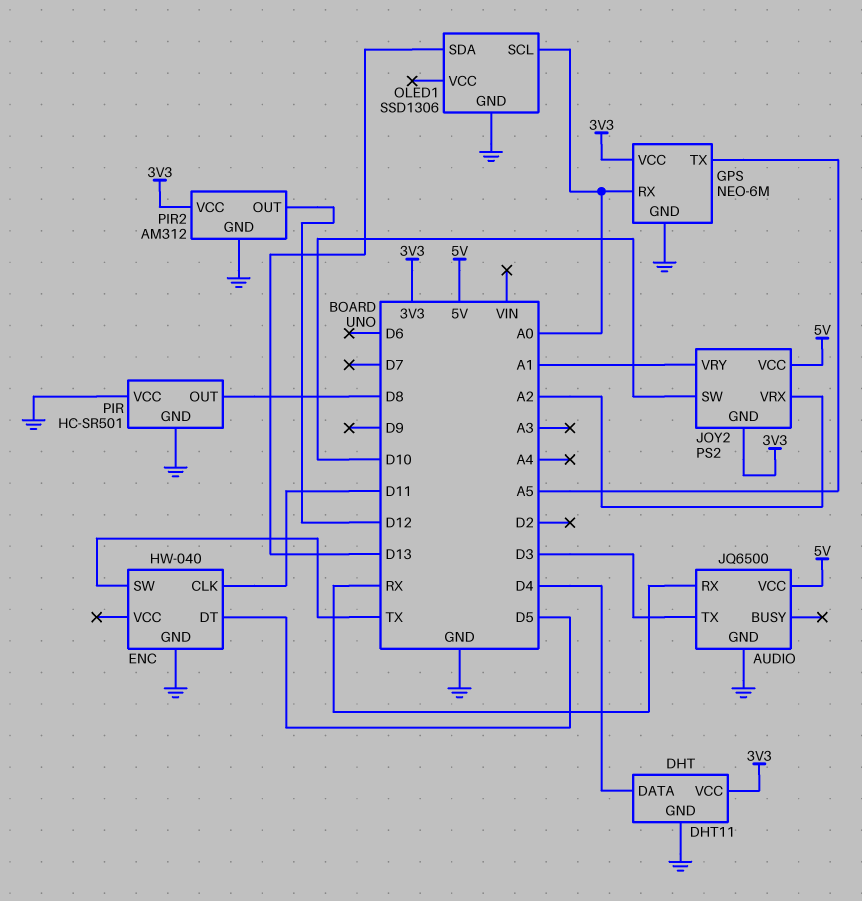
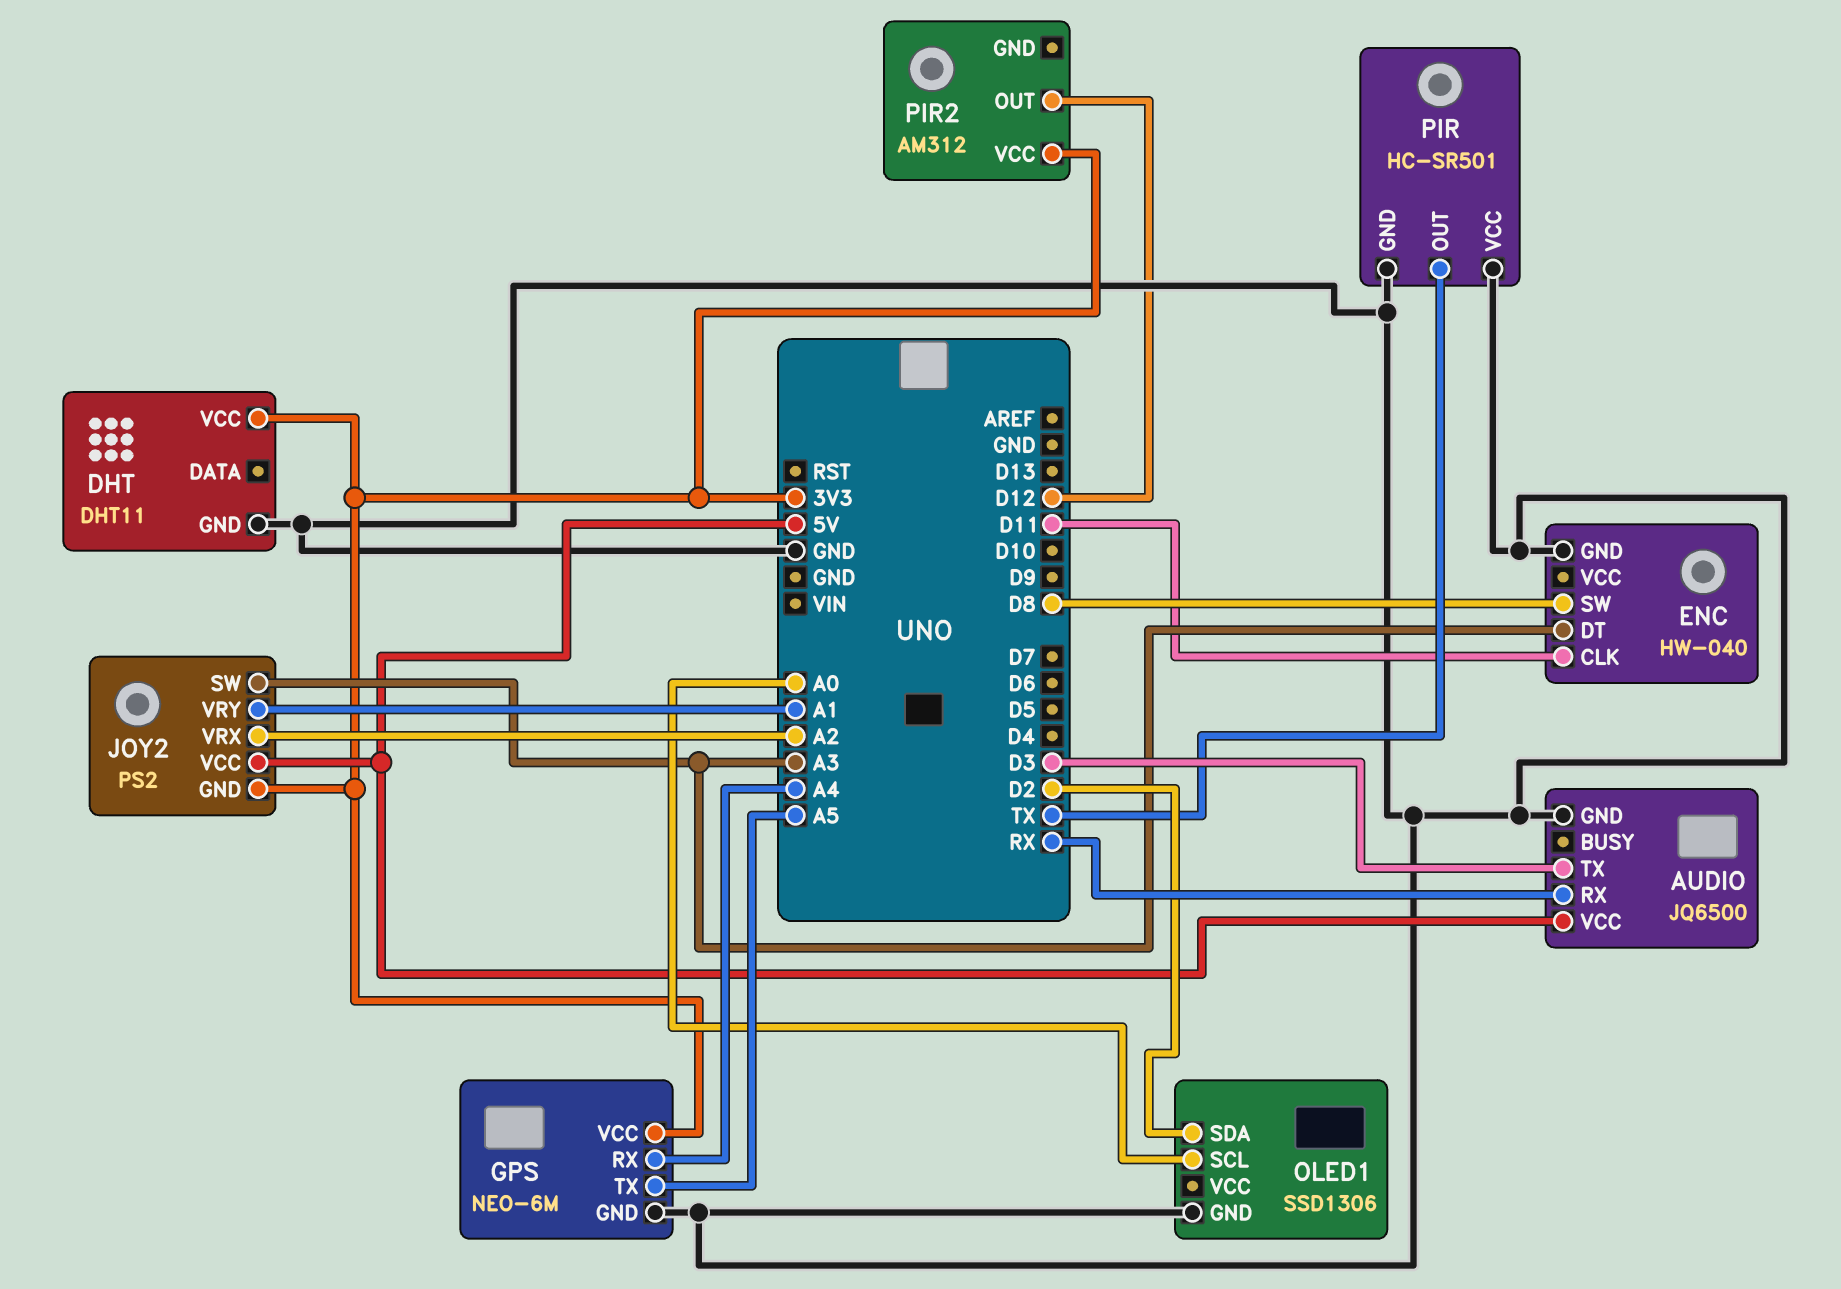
DHT pin DATA: D4 -> none
ENC pin DT: D5 -> A3
ENC pin SW: TX -> D8
GPS pin RX: A0 -> A4
JOY2 pin SW: D10 -> A3
OLED1 pin SDA: D13 -> D2
PIR pin OUT: D8 -> TX
PIR2 pin GND: GND -> none

